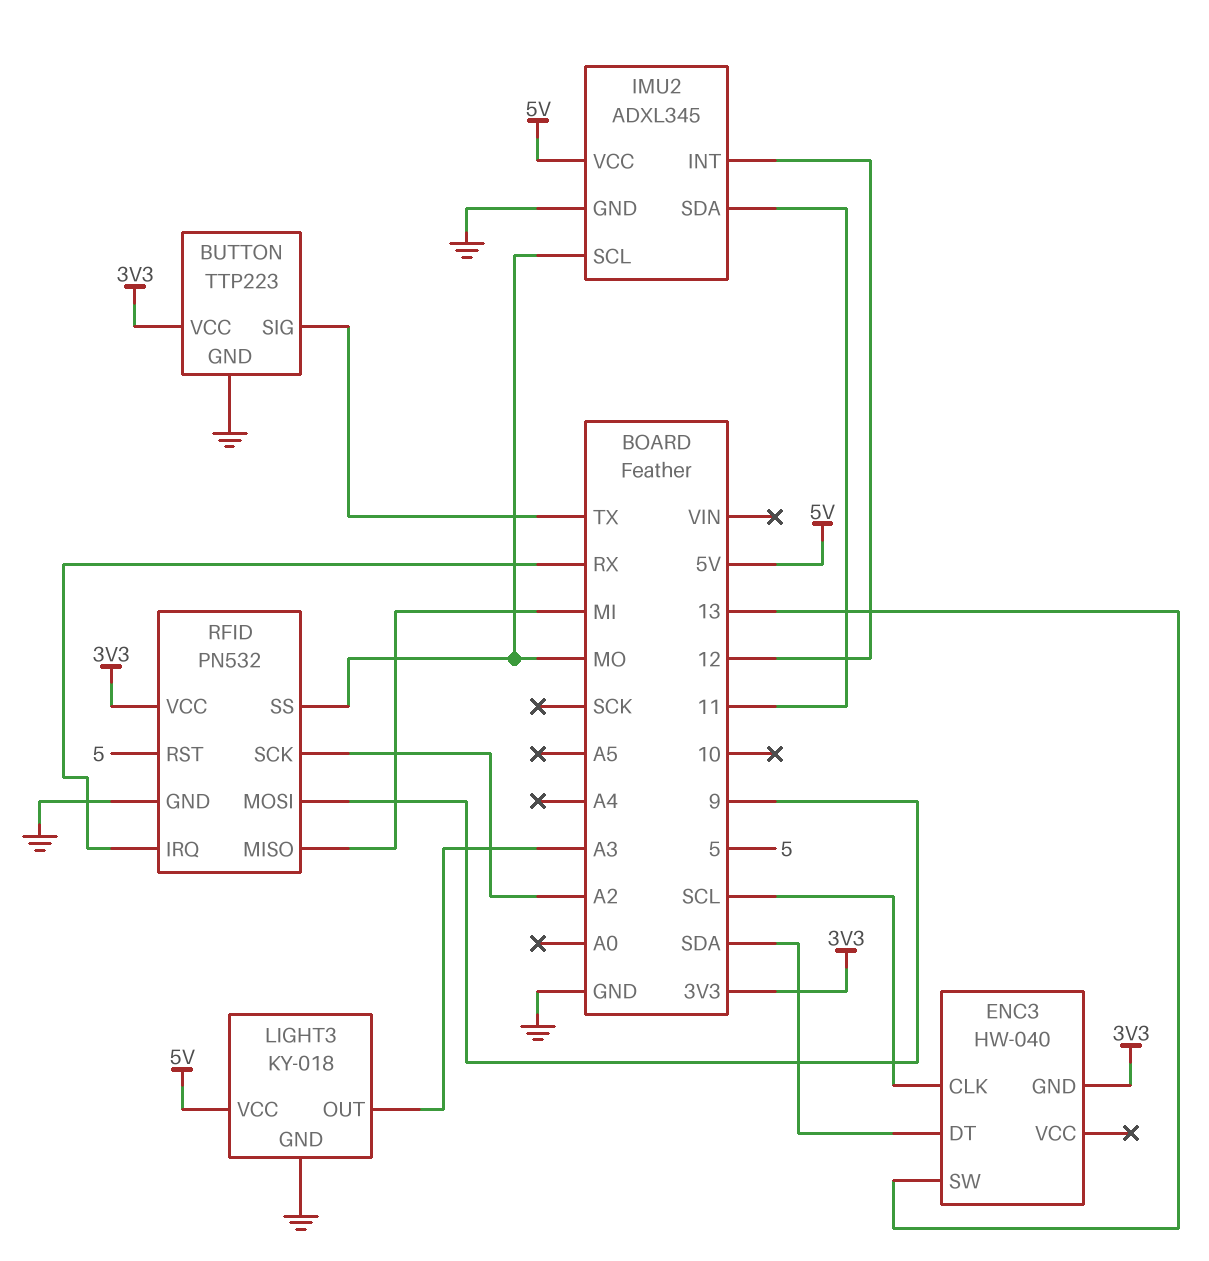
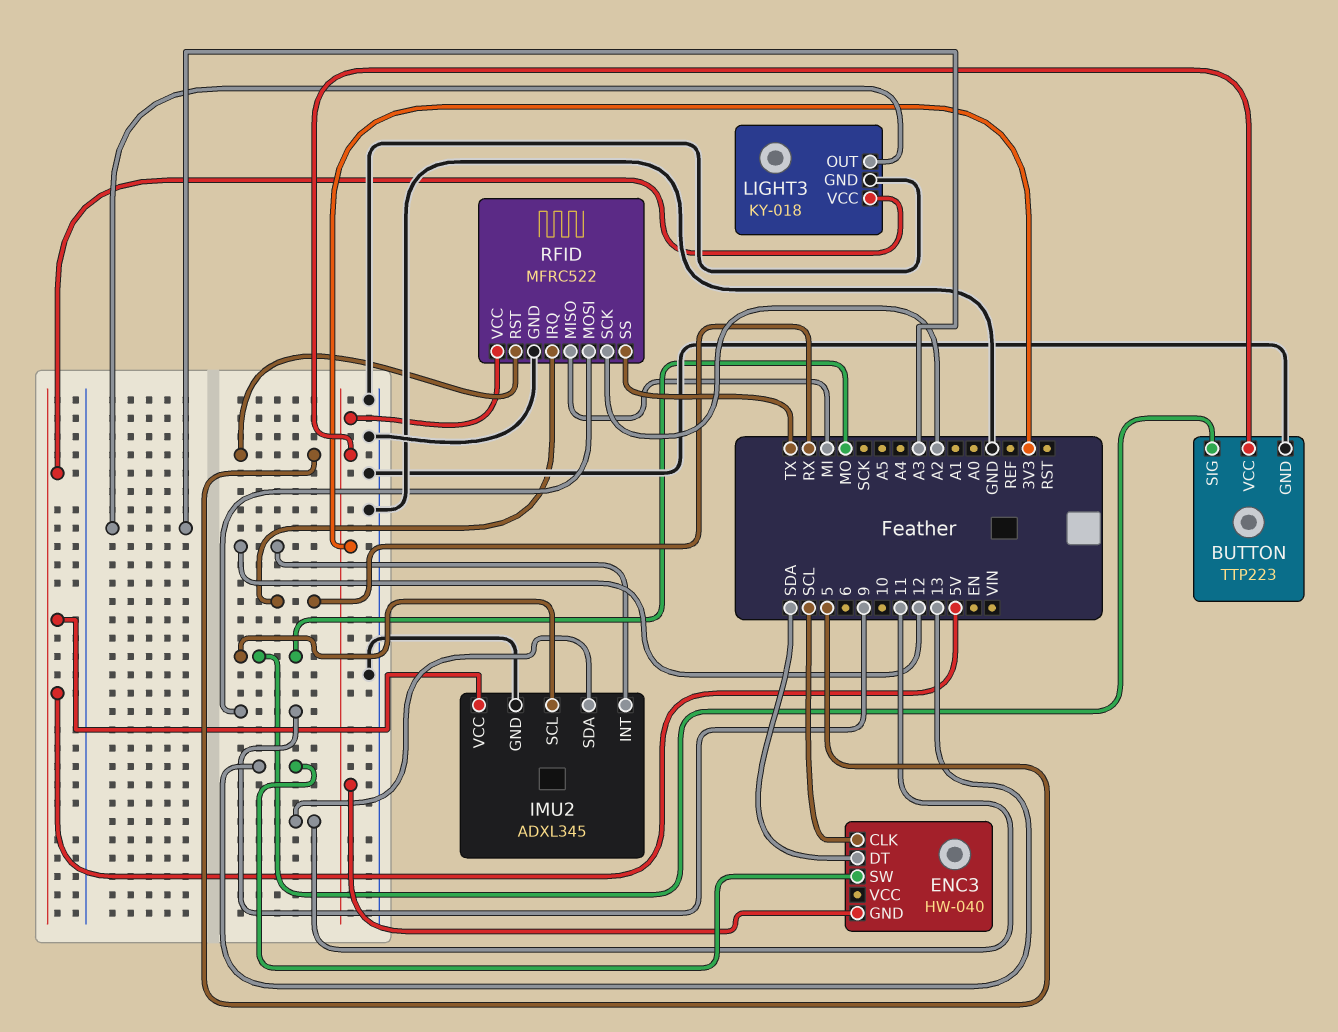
BUTTON pin SIG: TX -> MO
RFID: PN532 -> MFRC522
RFID pin SS: MO -> TX

